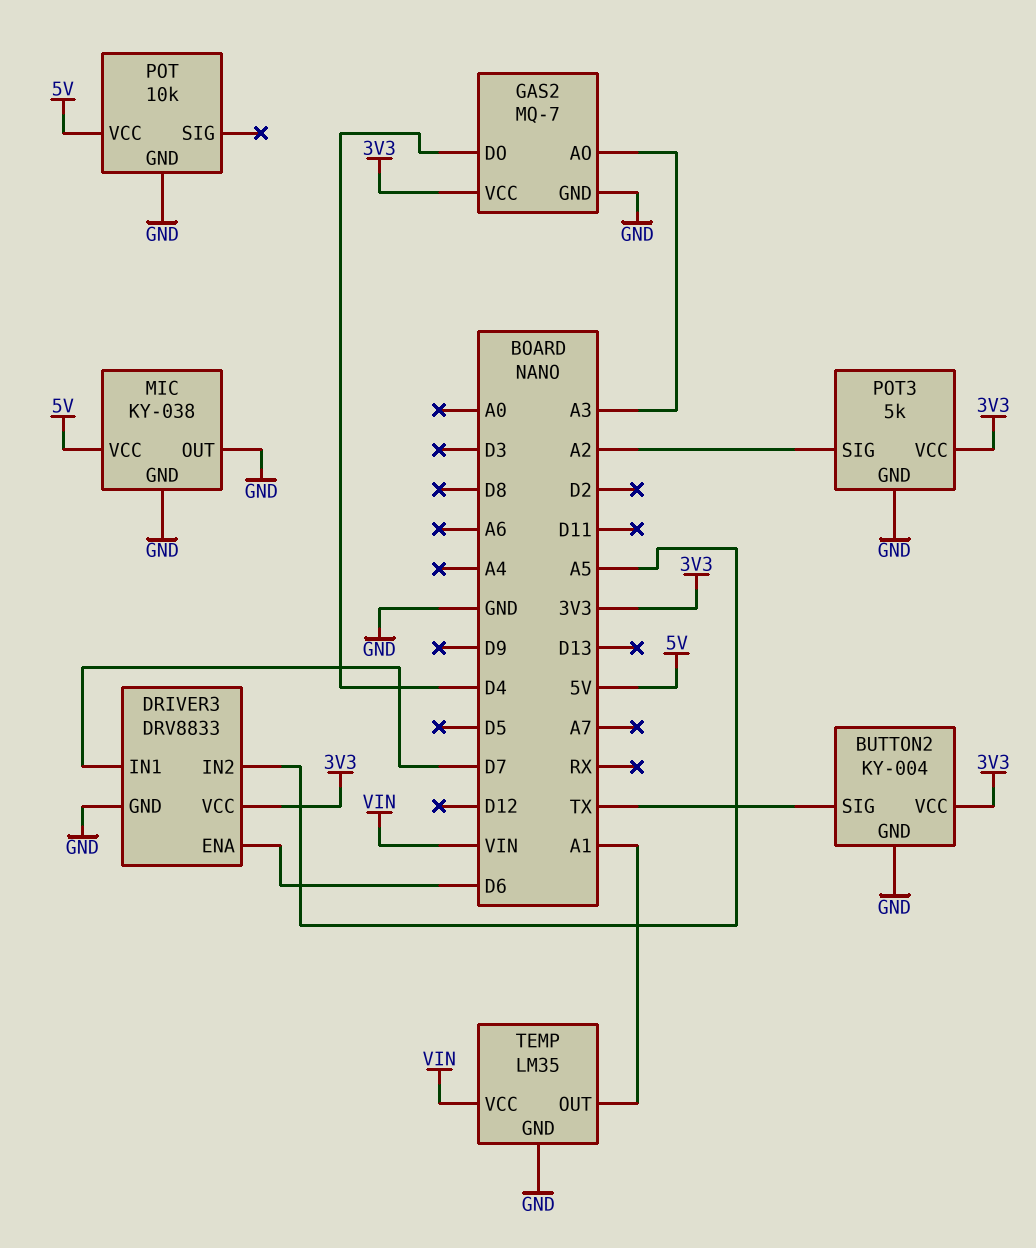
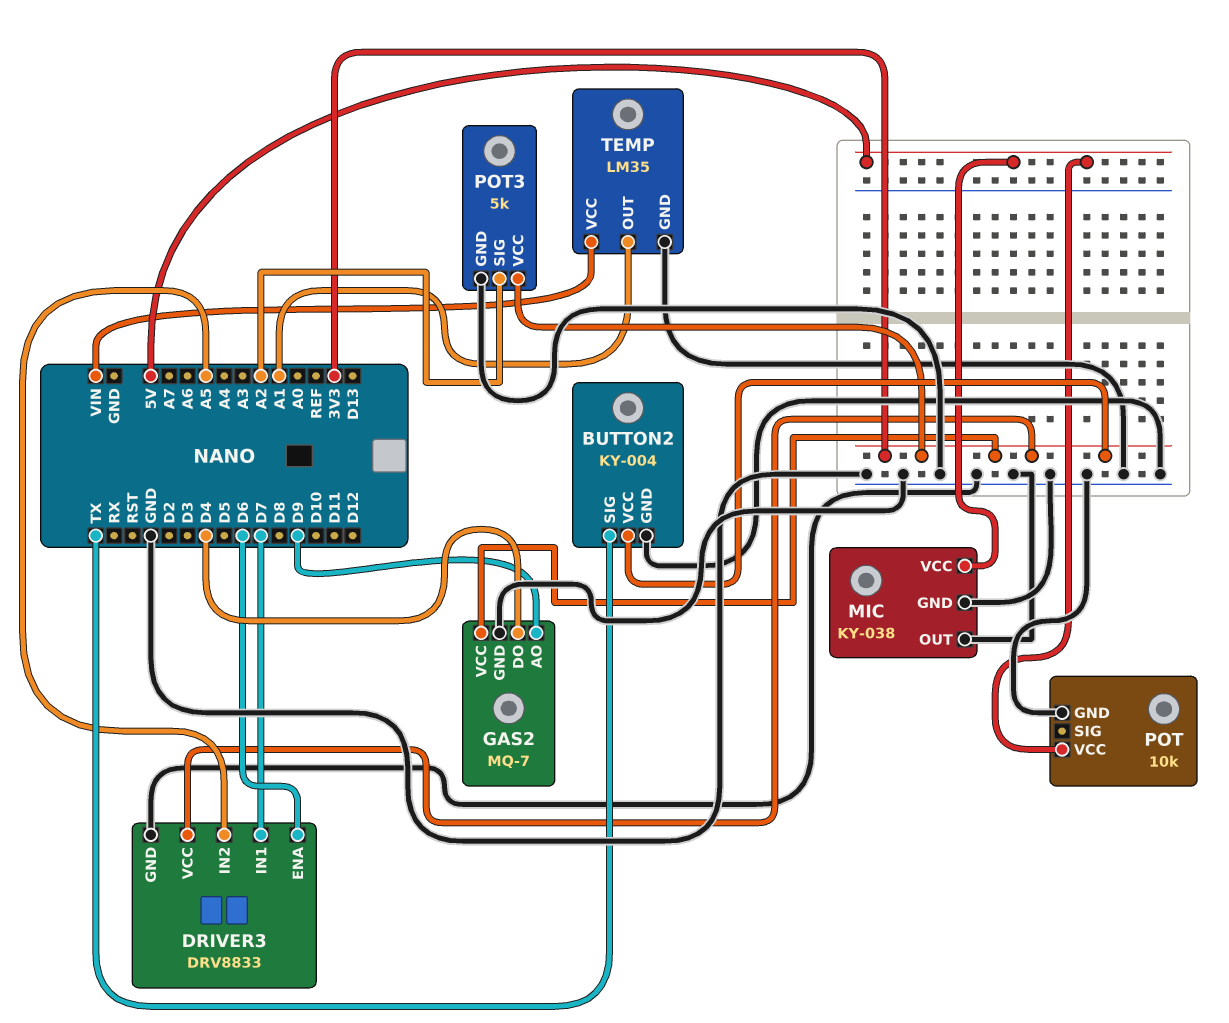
GAS2 pin AO: A3 -> D9

